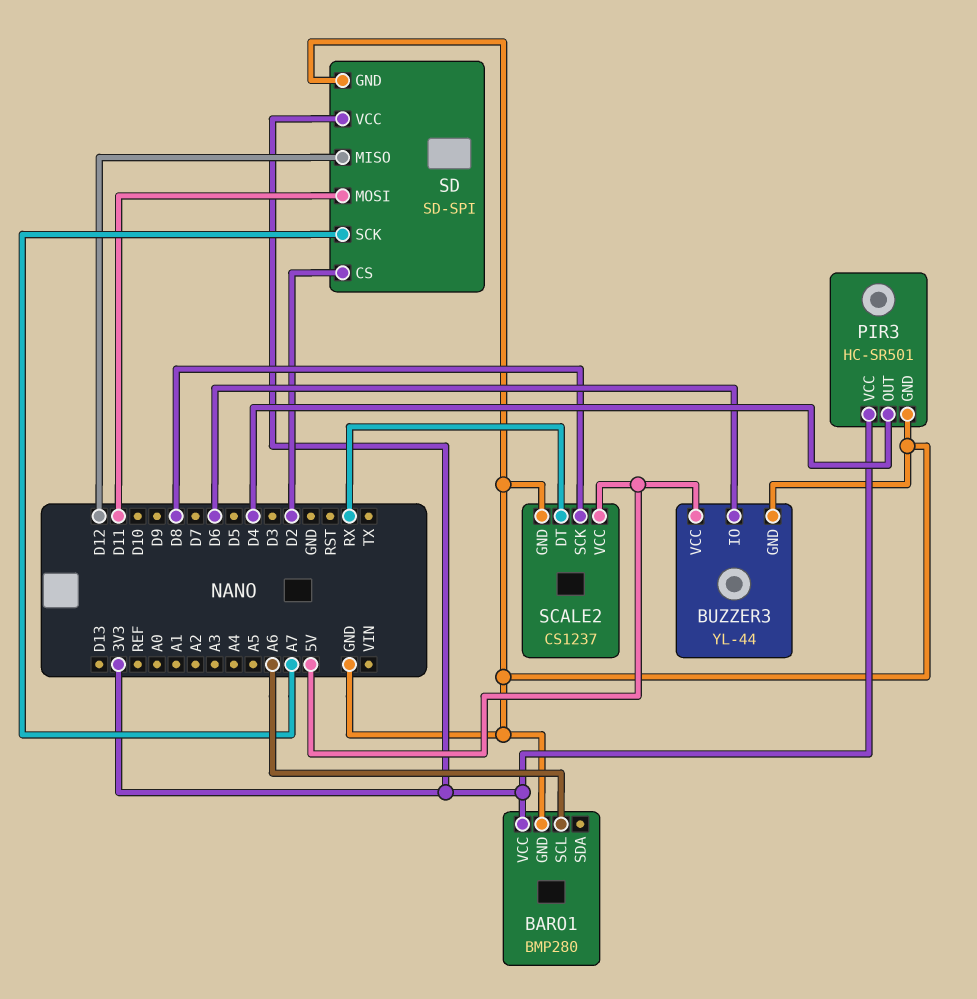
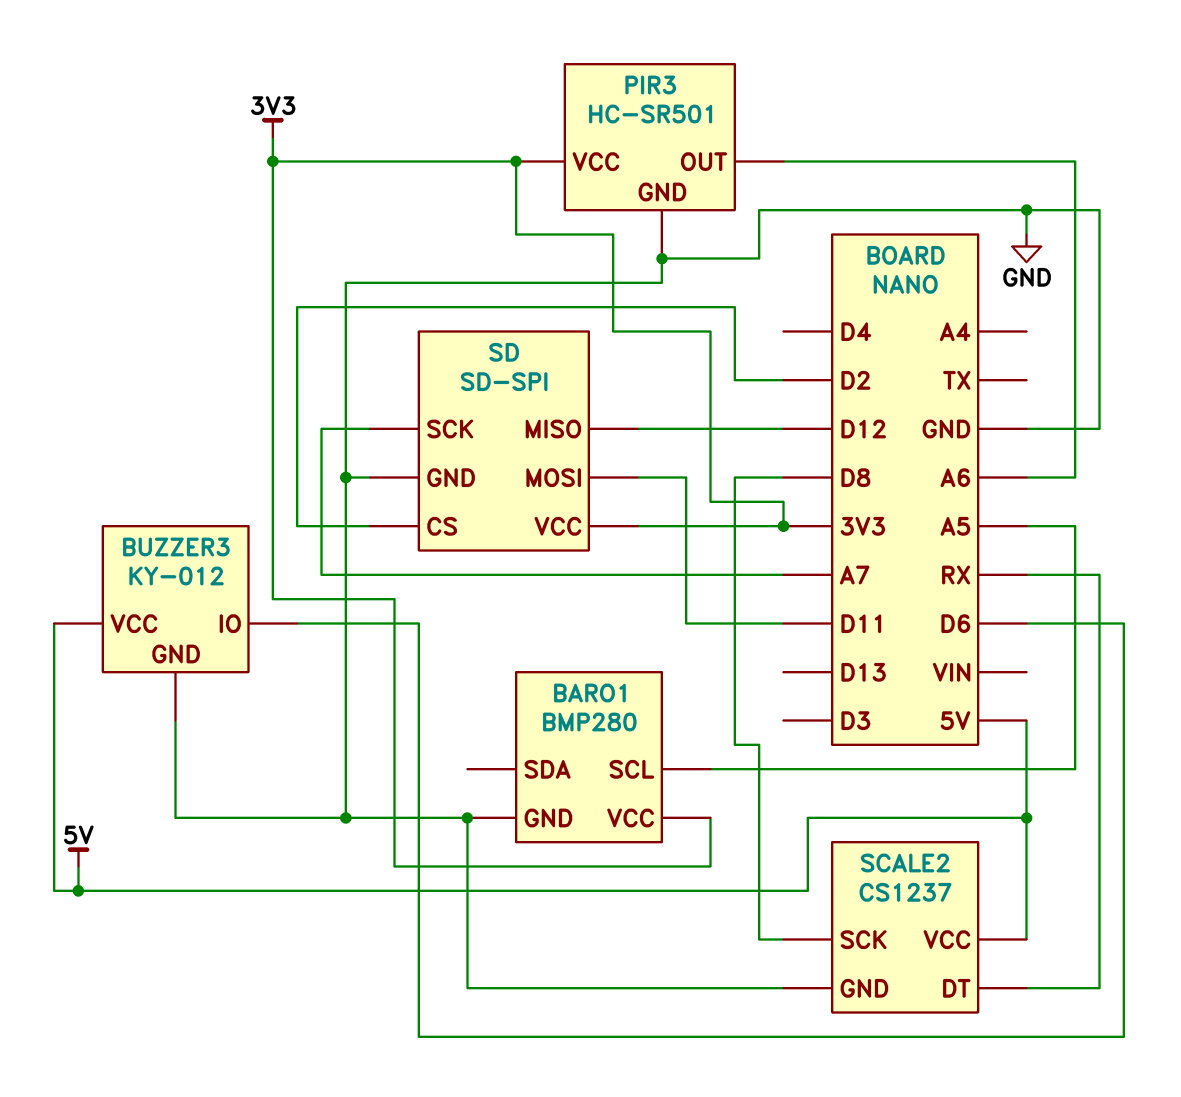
BARO1 pin SCL: A6 -> A5
BUZZER3: YL-44 -> KY-012
PIR3 pin OUT: D4 -> A6

